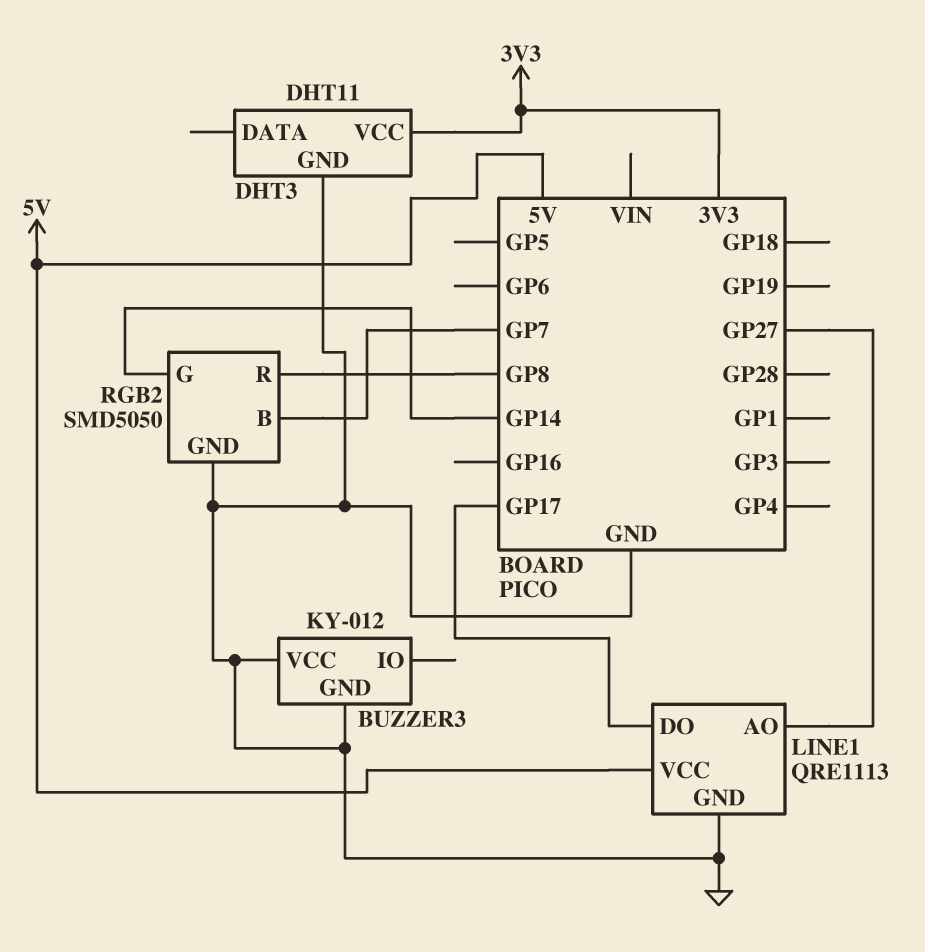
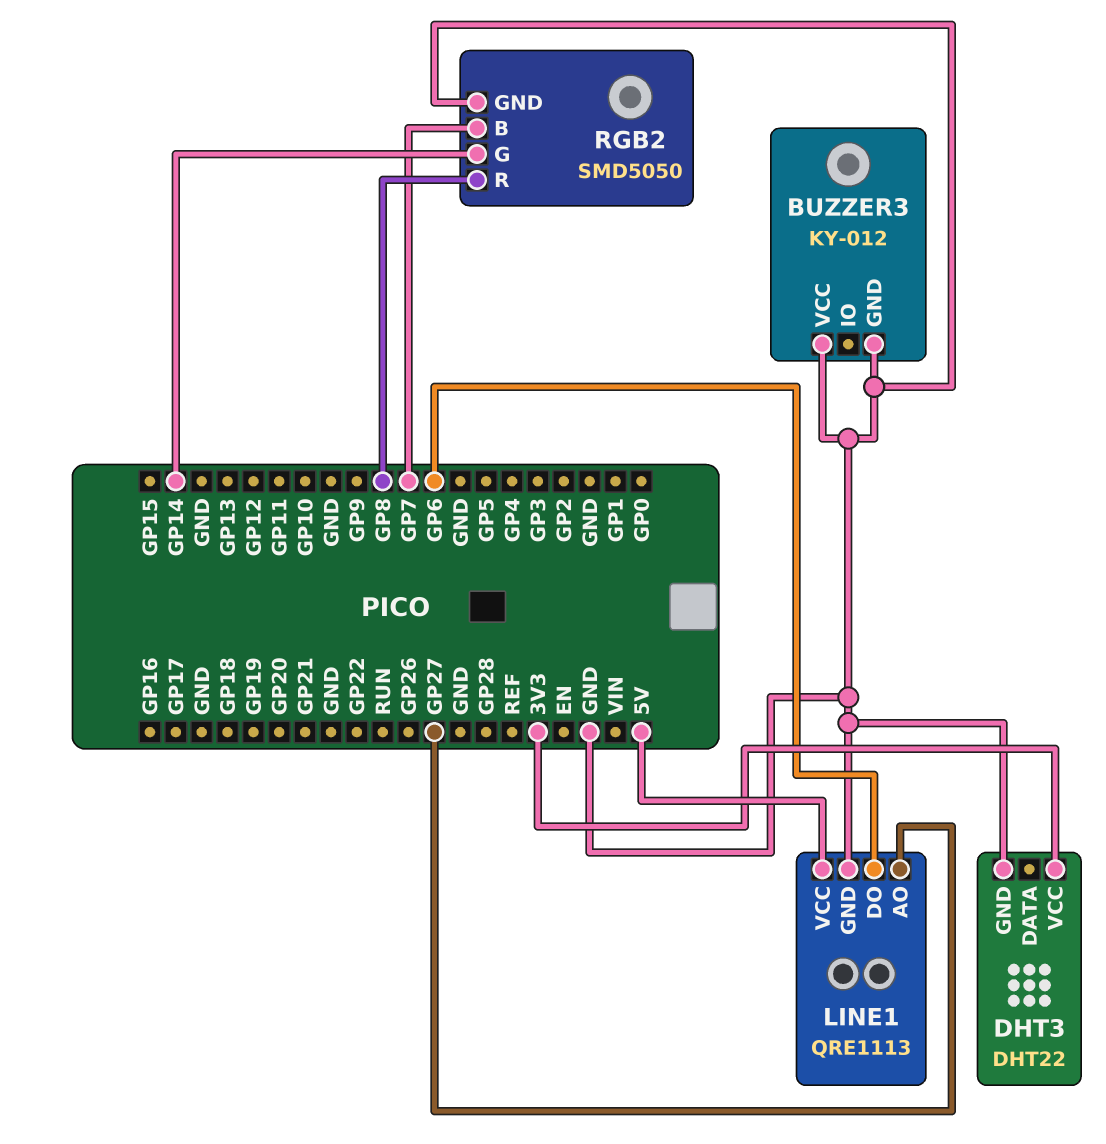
DHT3: DHT11 -> DHT22
LINE1 pin DO: GP17 -> GP6

